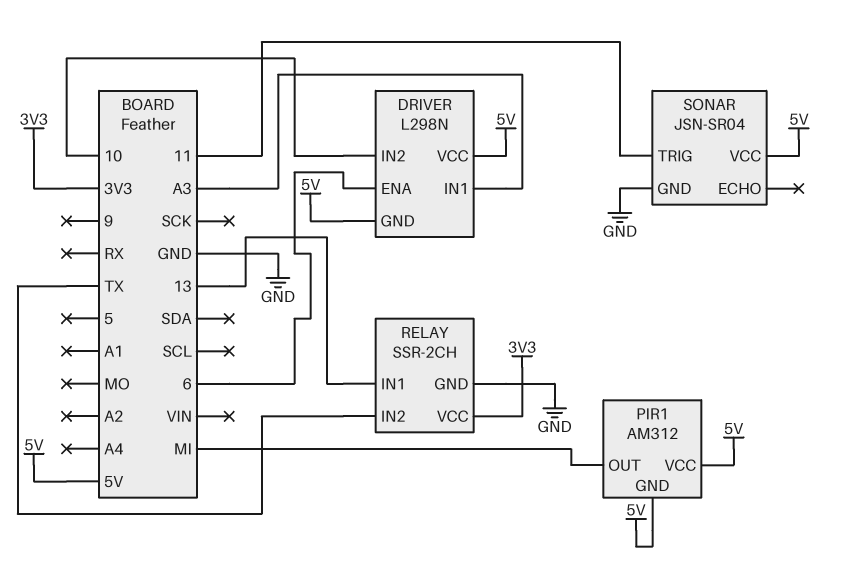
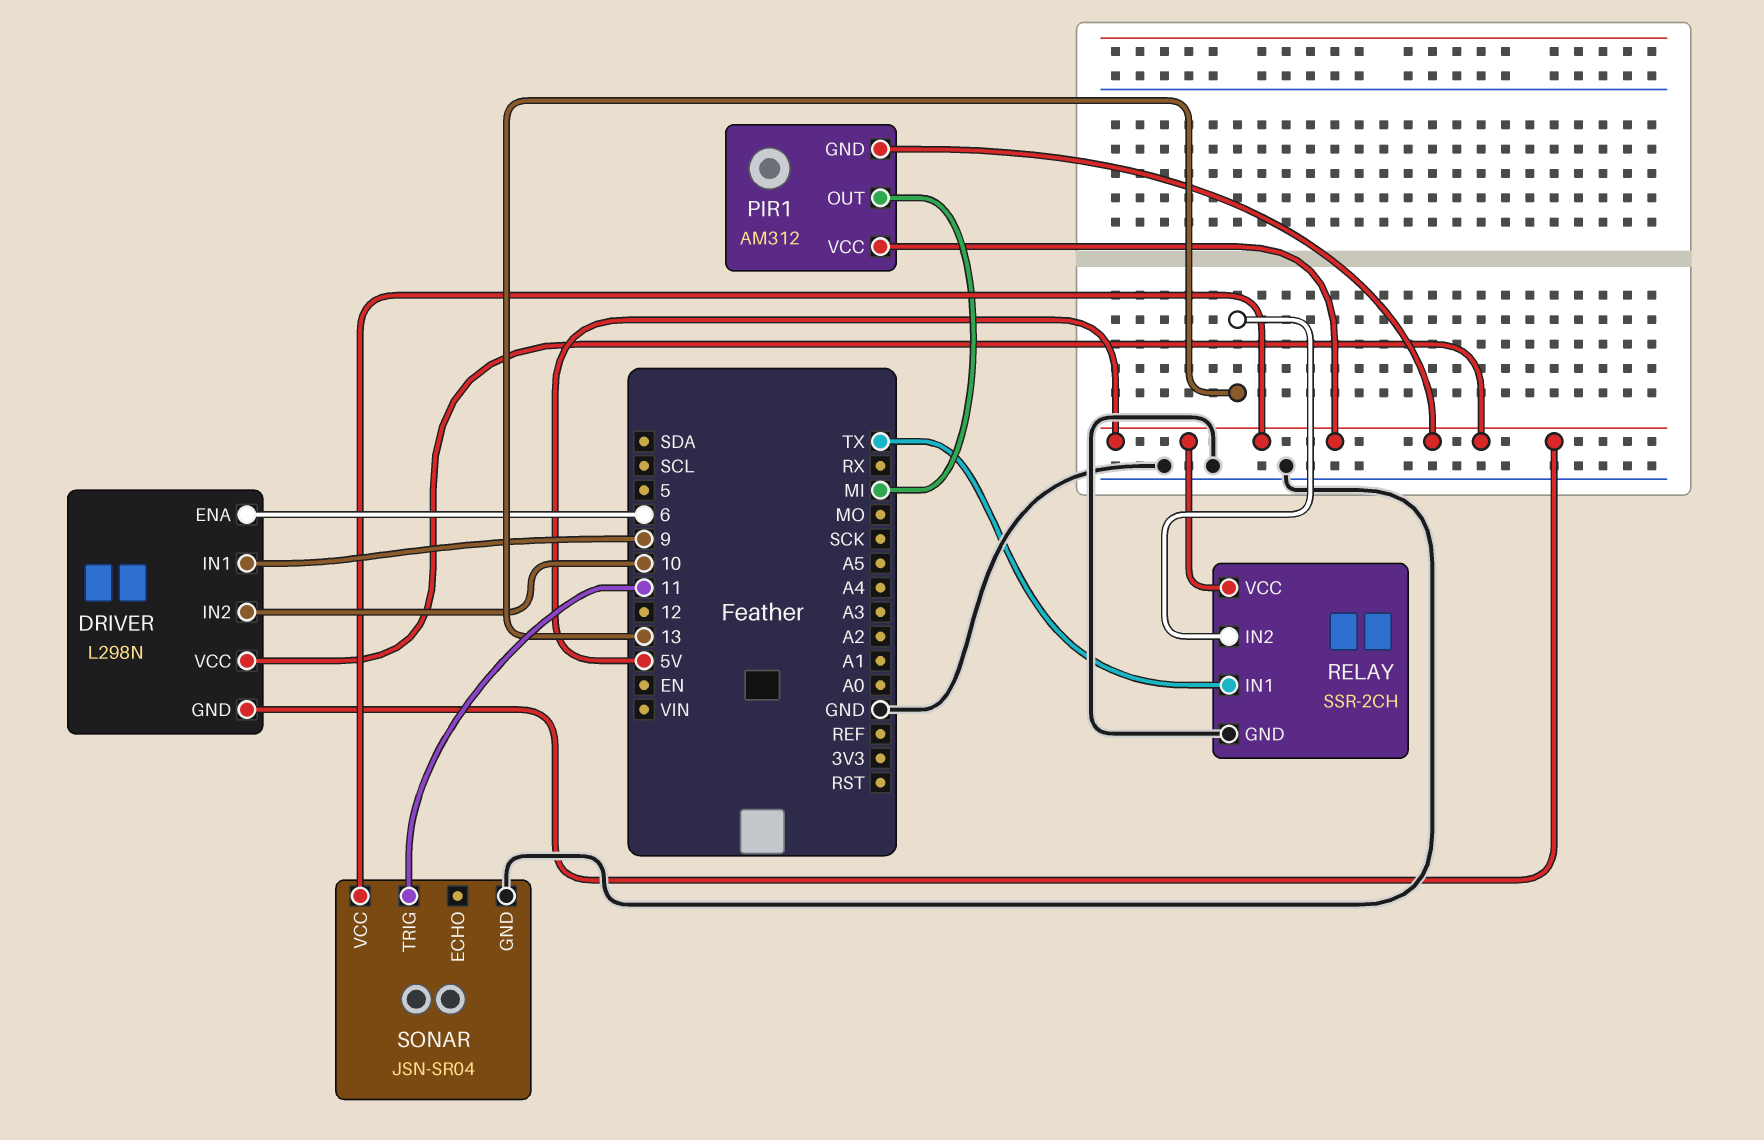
DRIVER pin IN1: A3 -> 9
RELAY pin IN1: 13 -> TX
RELAY pin IN2: TX -> 13
RELAY pin VCC: 3V3 -> 5V

